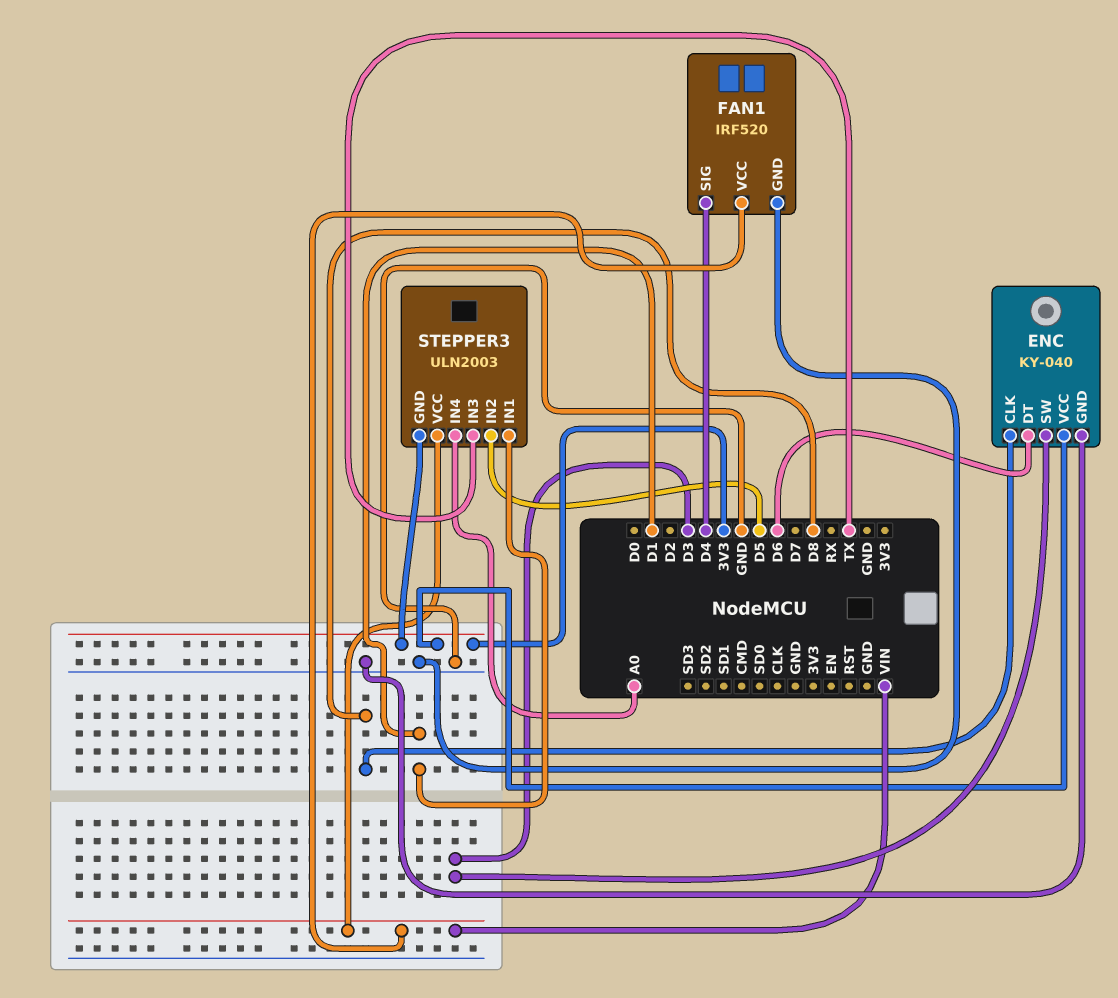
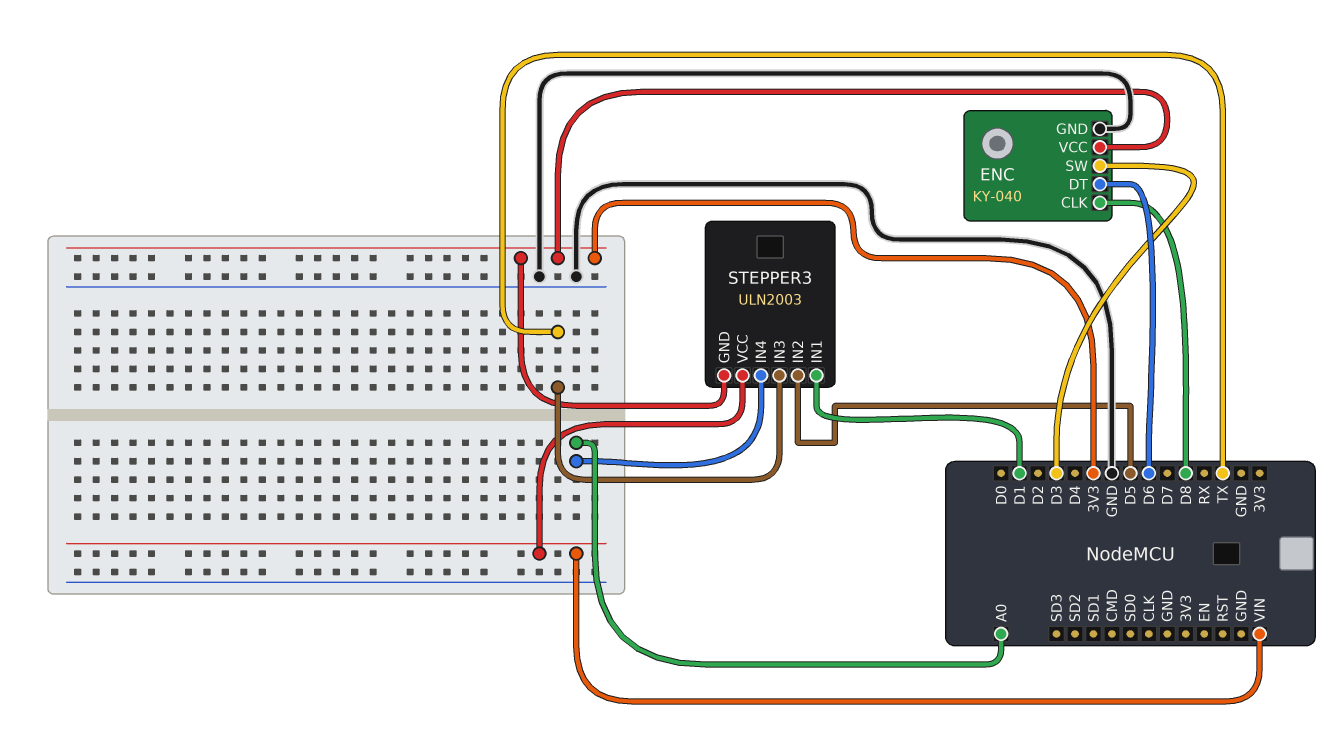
FAN1: IRF520 -> none
FAN1 pin GND: GND -> none
FAN1 pin SIG: D4 -> none
FAN1 pin VCC: VIN -> none

